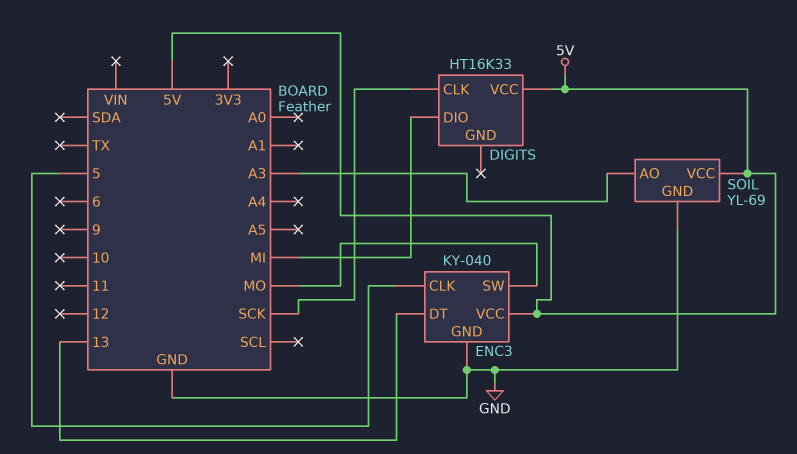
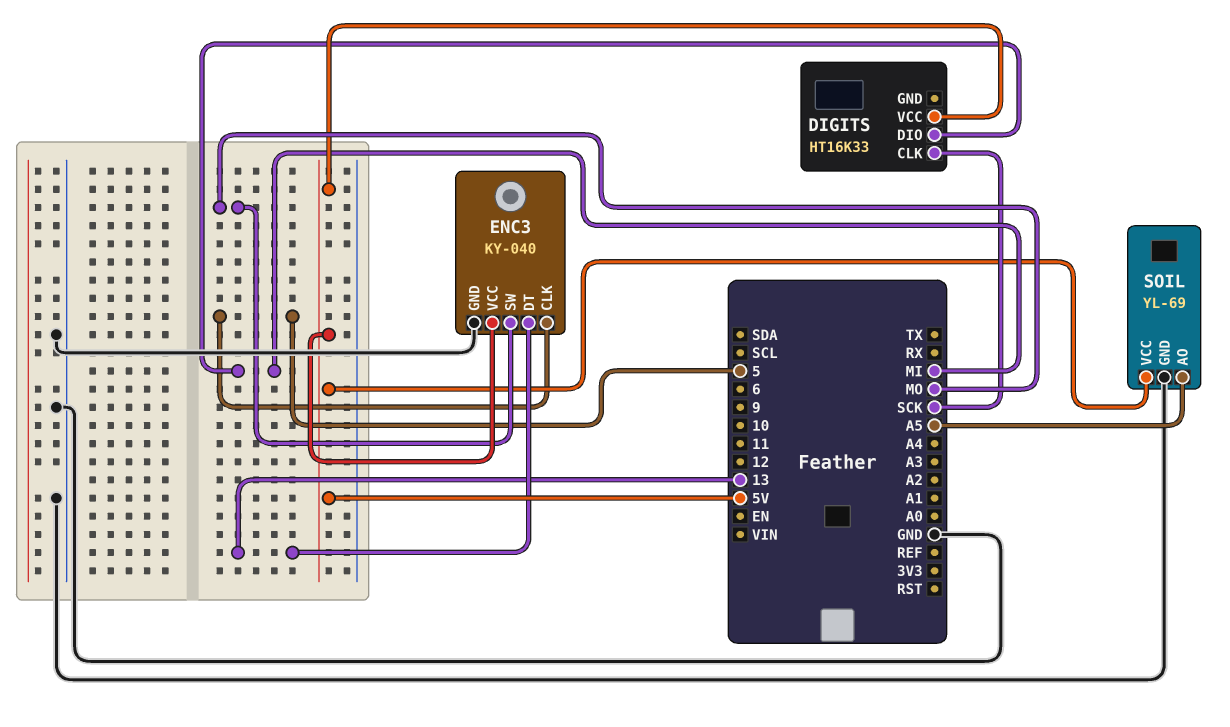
SOIL pin AO: A3 -> A5

